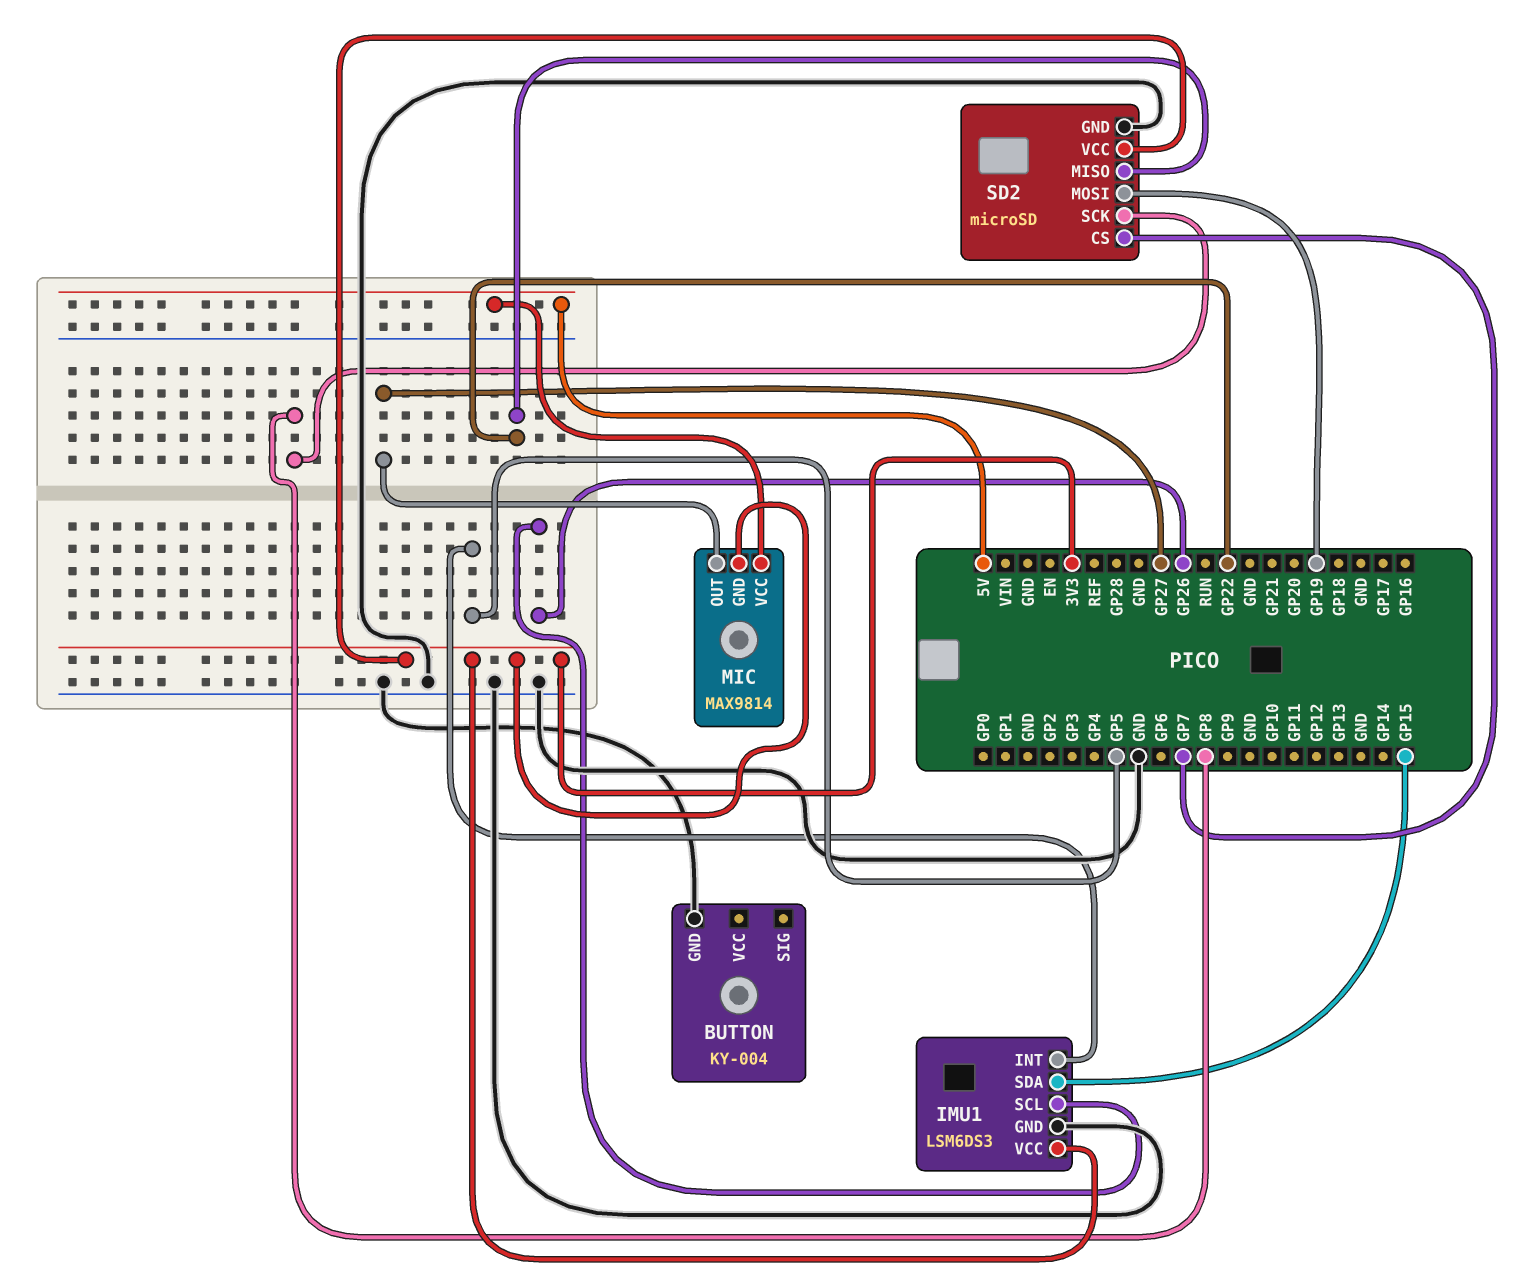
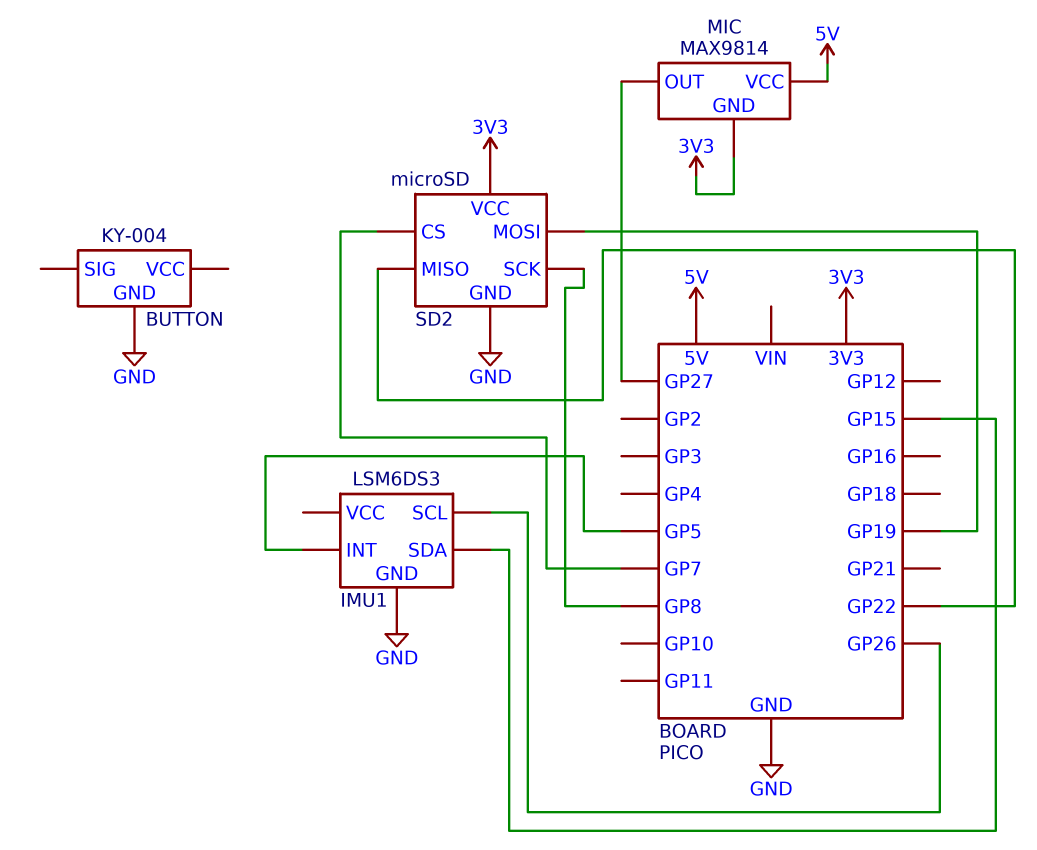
IMU1 pin VCC: 3V3 -> none

